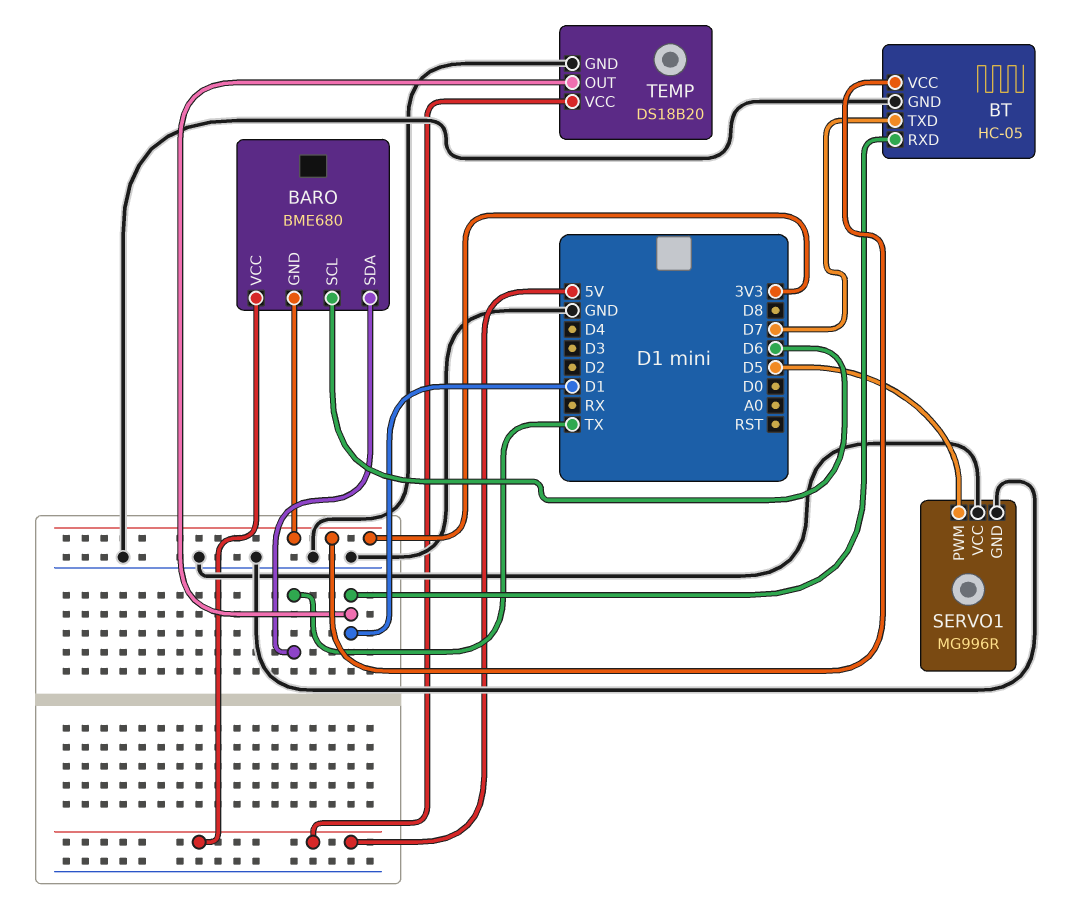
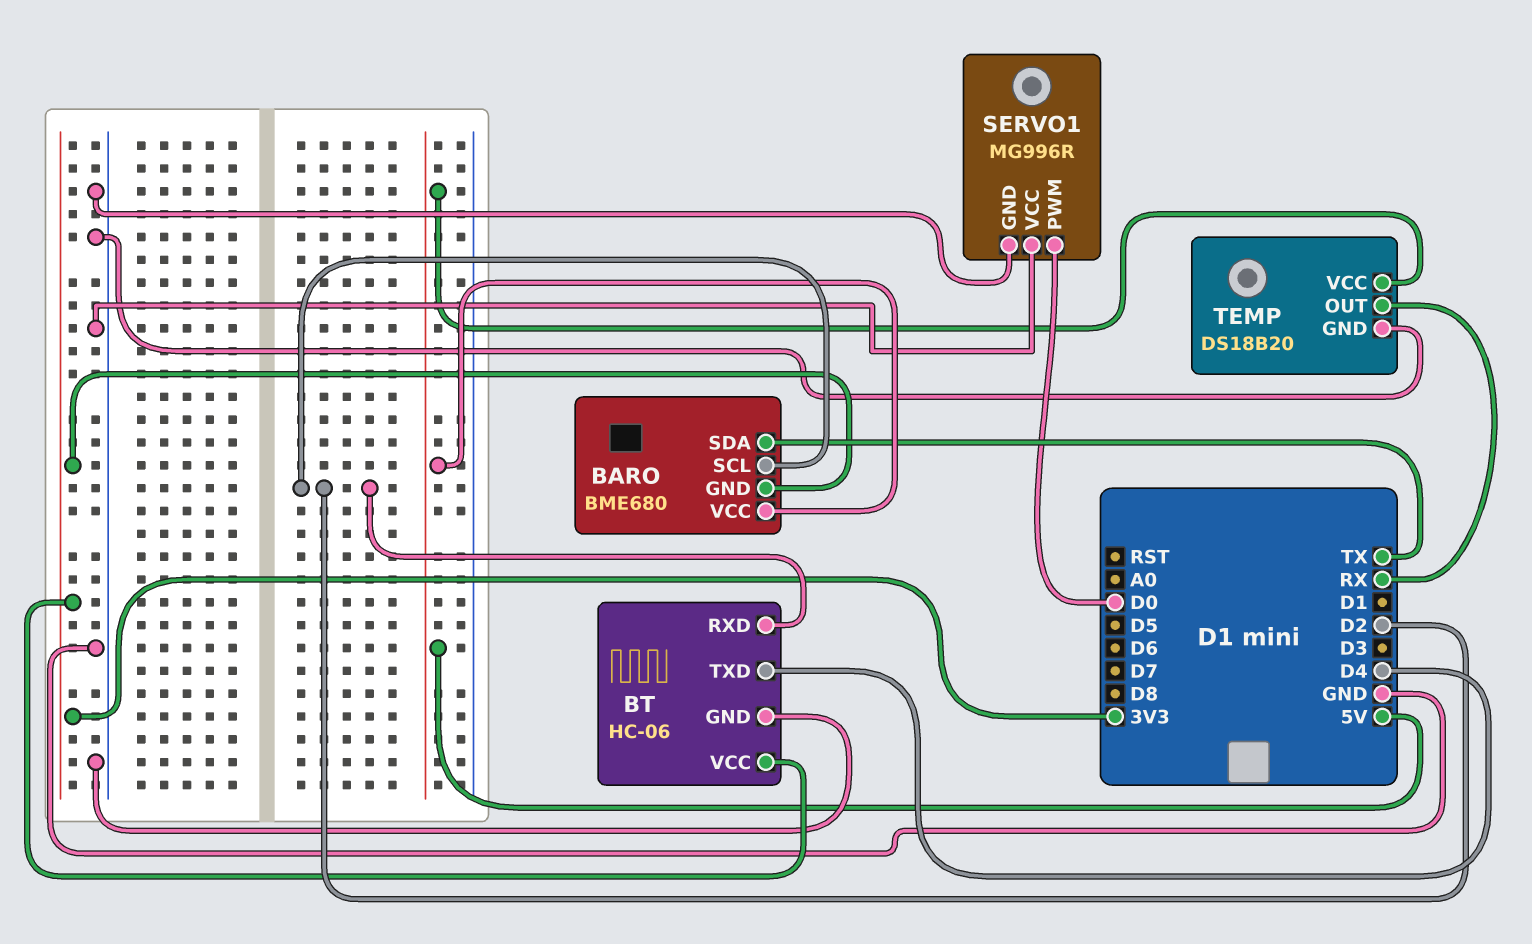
BARO pin SCL: D6 -> D2
BT: HC-05 -> HC-06
BT pin RXD: D1 -> D2
BT pin TXD: D7 -> D4
SERVO1 pin PWM: D5 -> D0
TEMP pin OUT: D1 -> RX

